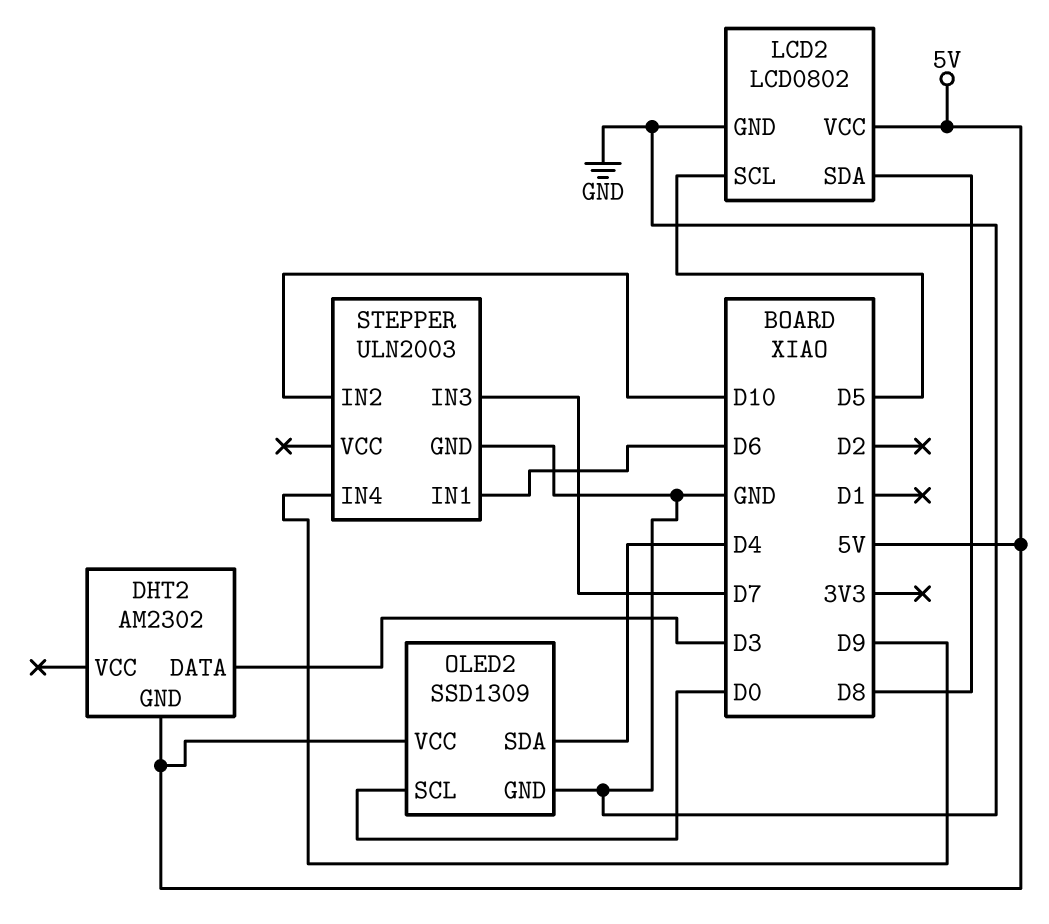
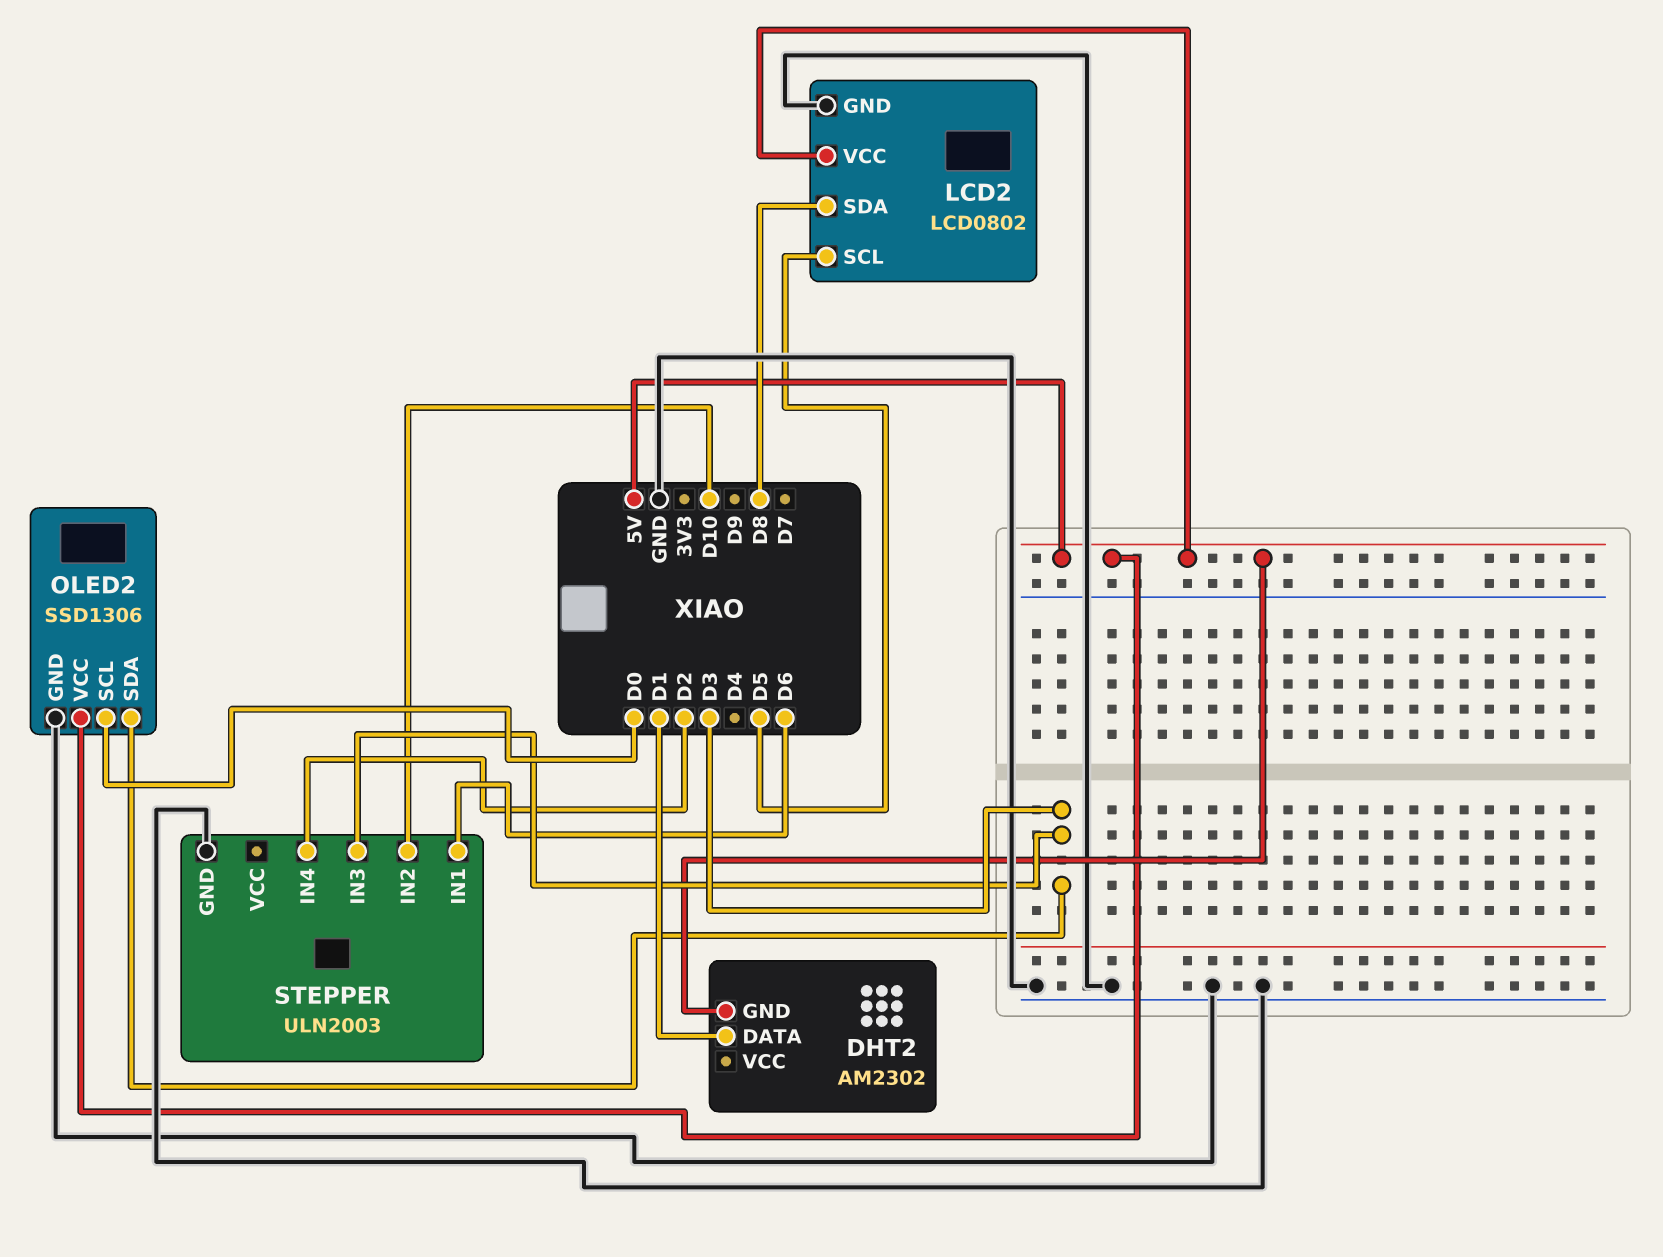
DHT2 pin DATA: D3 -> D1
OLED2: SSD1309 -> SSD1306
OLED2 pin SDA: D4 -> D3
STEPPER pin IN3: D7 -> D3
STEPPER pin IN4: D9 -> D2

